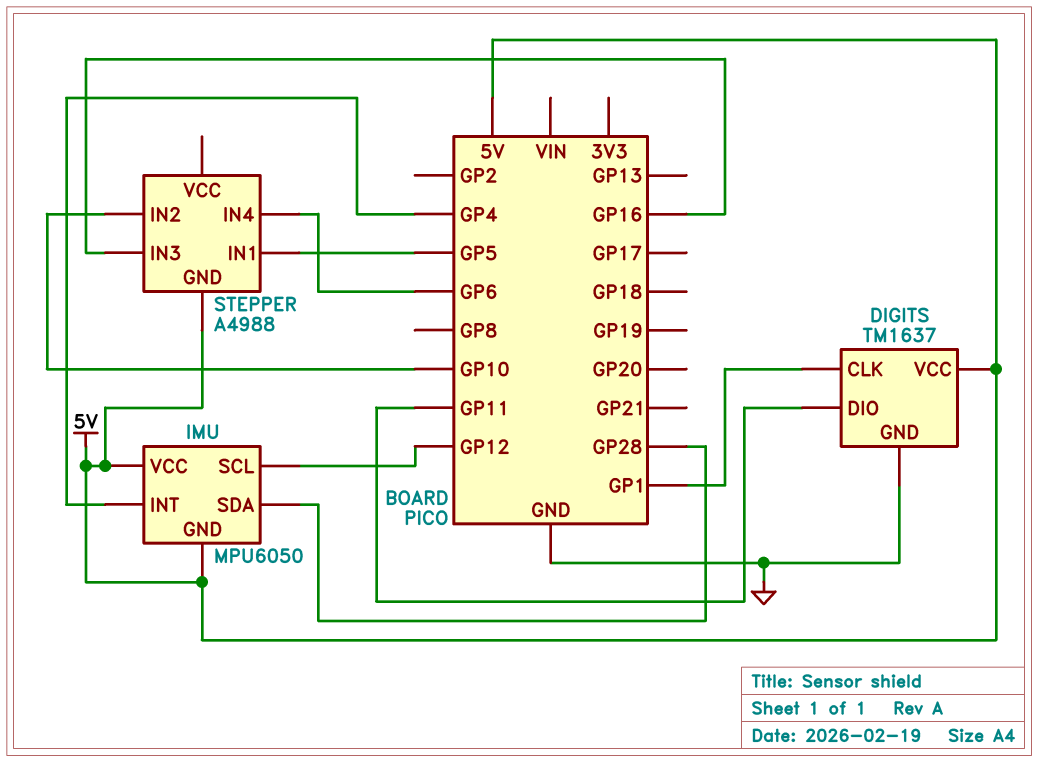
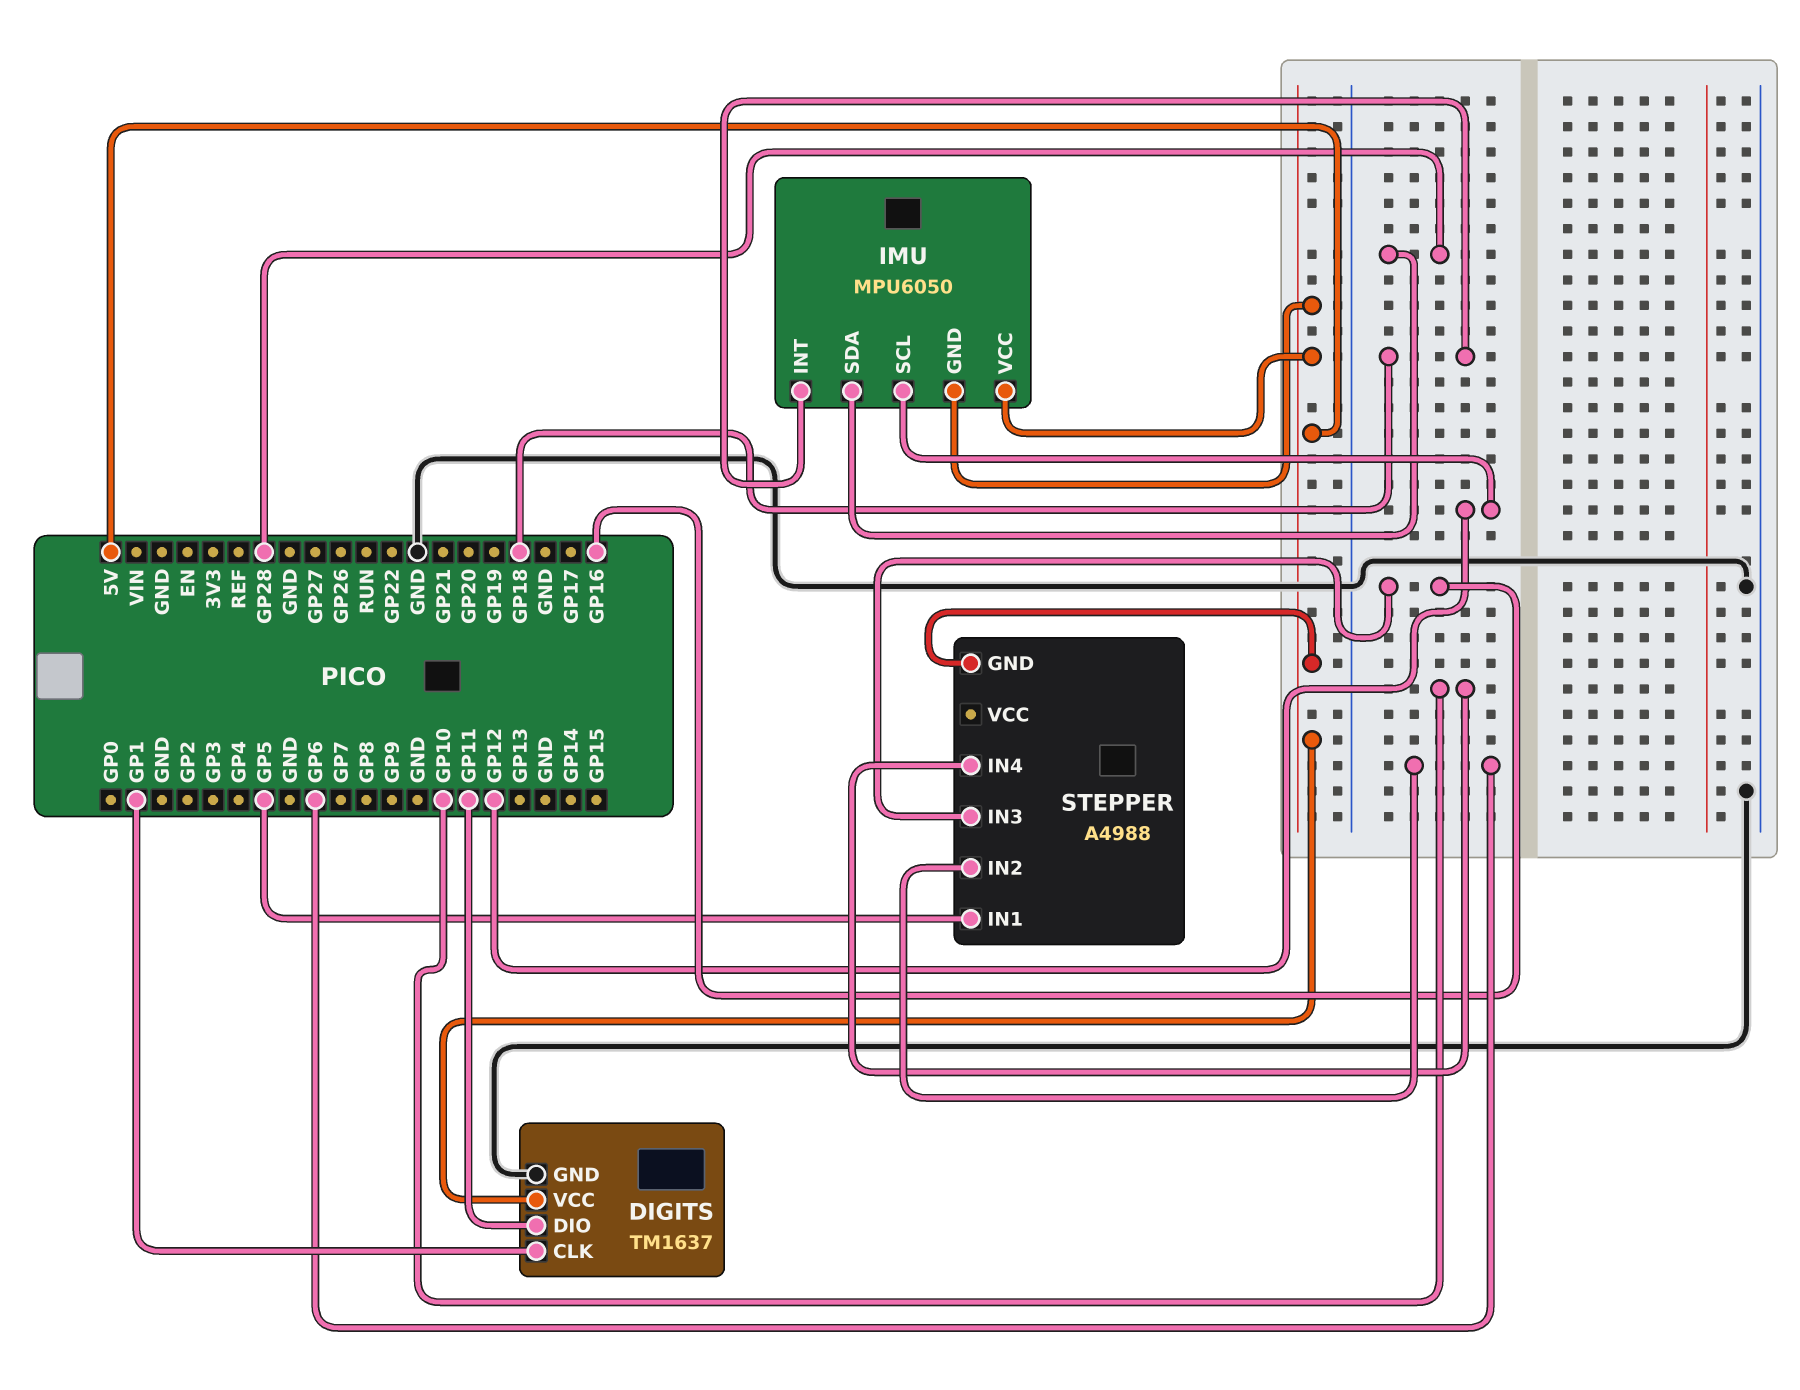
IMU pin INT: GP4 -> GP18
STEPPER pin IN2: GP10 -> GP6
STEPPER pin IN4: GP6 -> GP10

